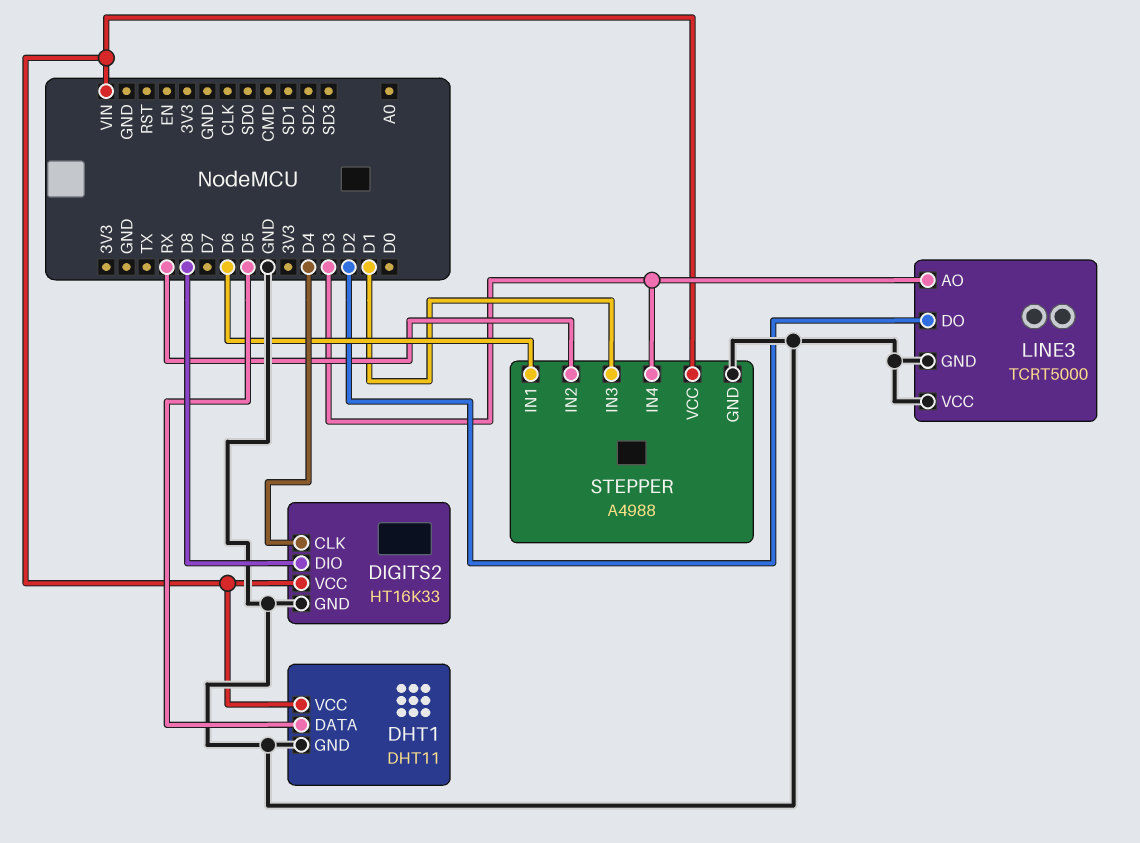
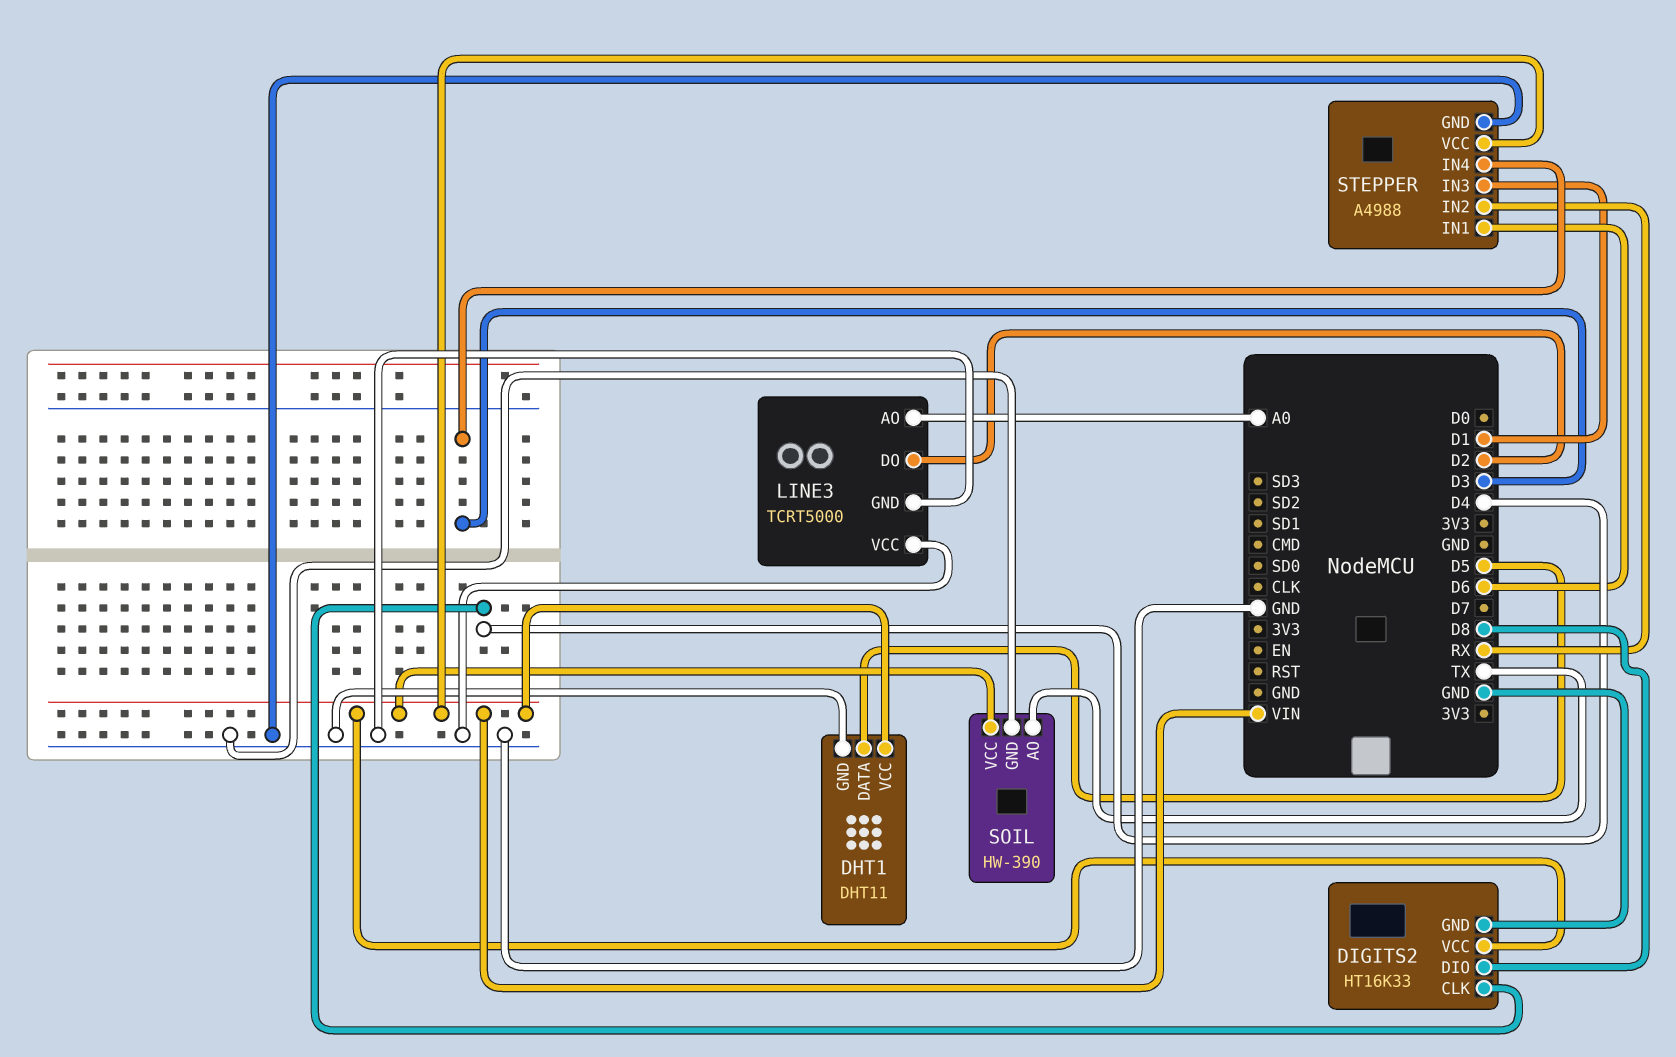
LINE3 pin AO: D3 -> A0
SOIL: none -> HW-390
SOIL pin AO: none -> TX
SOIL pin GND: none -> GND
SOIL pin VCC: none -> VIN

